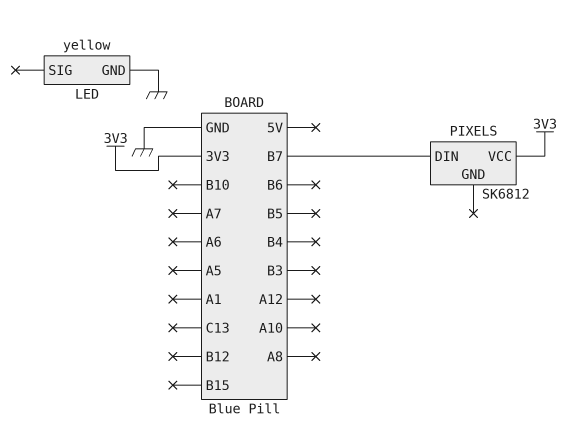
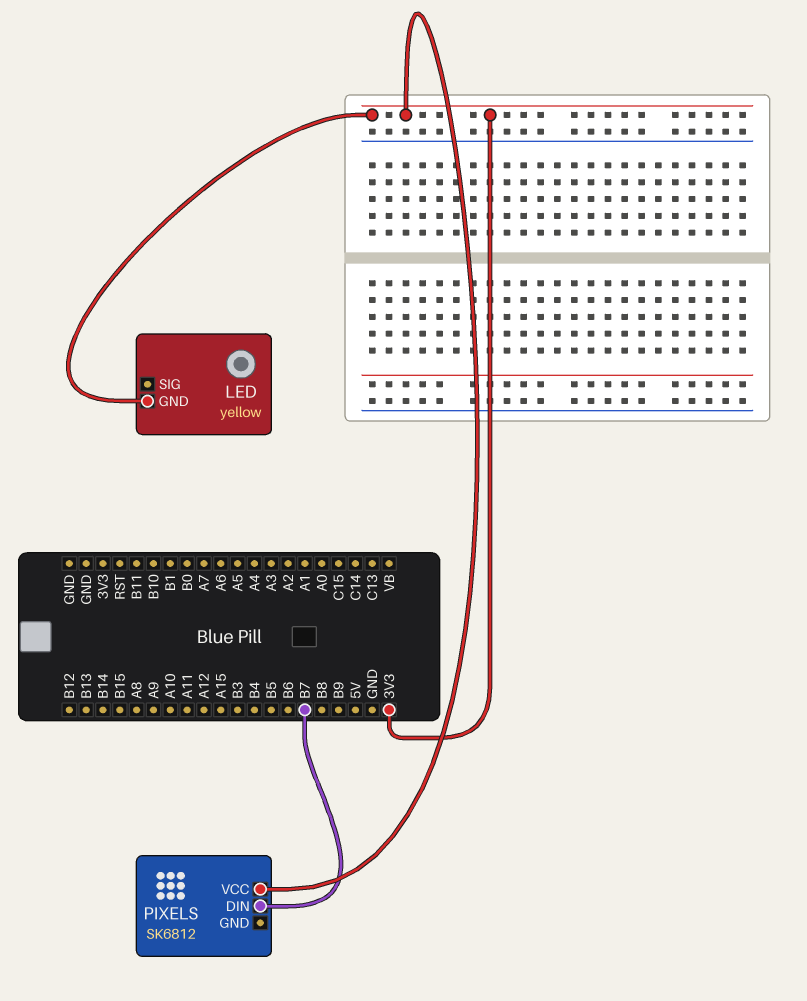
LED pin GND: GND -> 3V3

